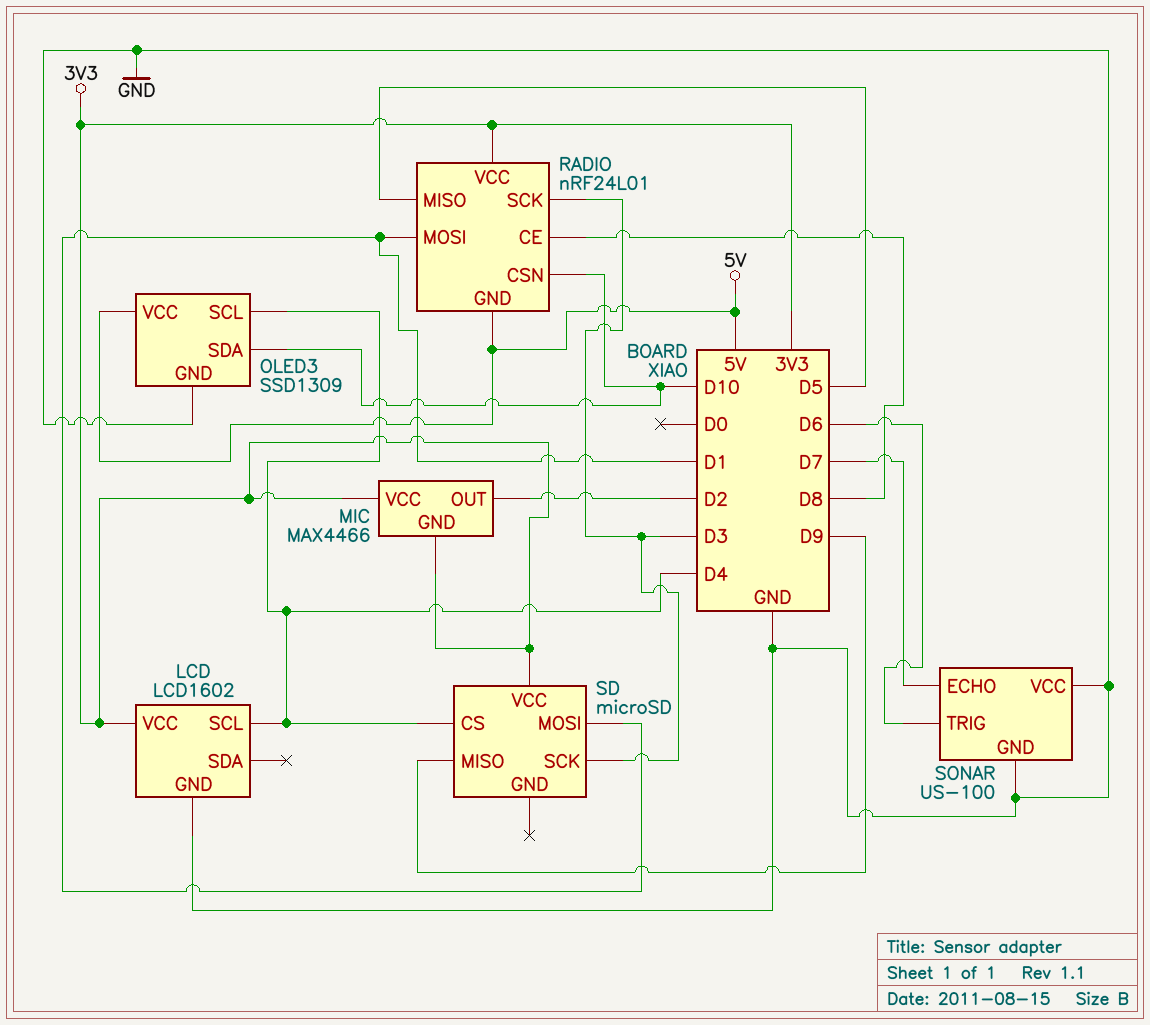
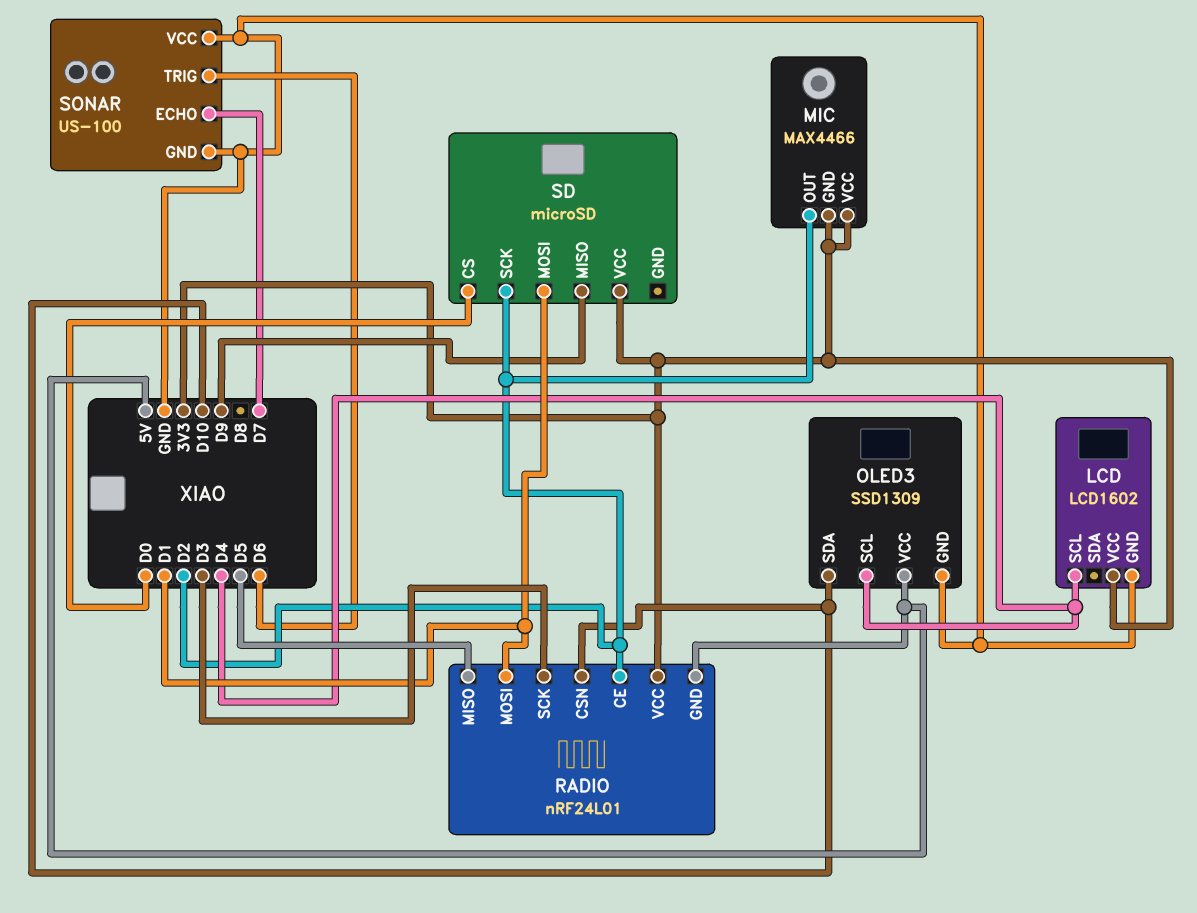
RADIO pin CE: D8 -> D2
SD pin CS: D4 -> D0
SD pin SCK: D3 -> D2

